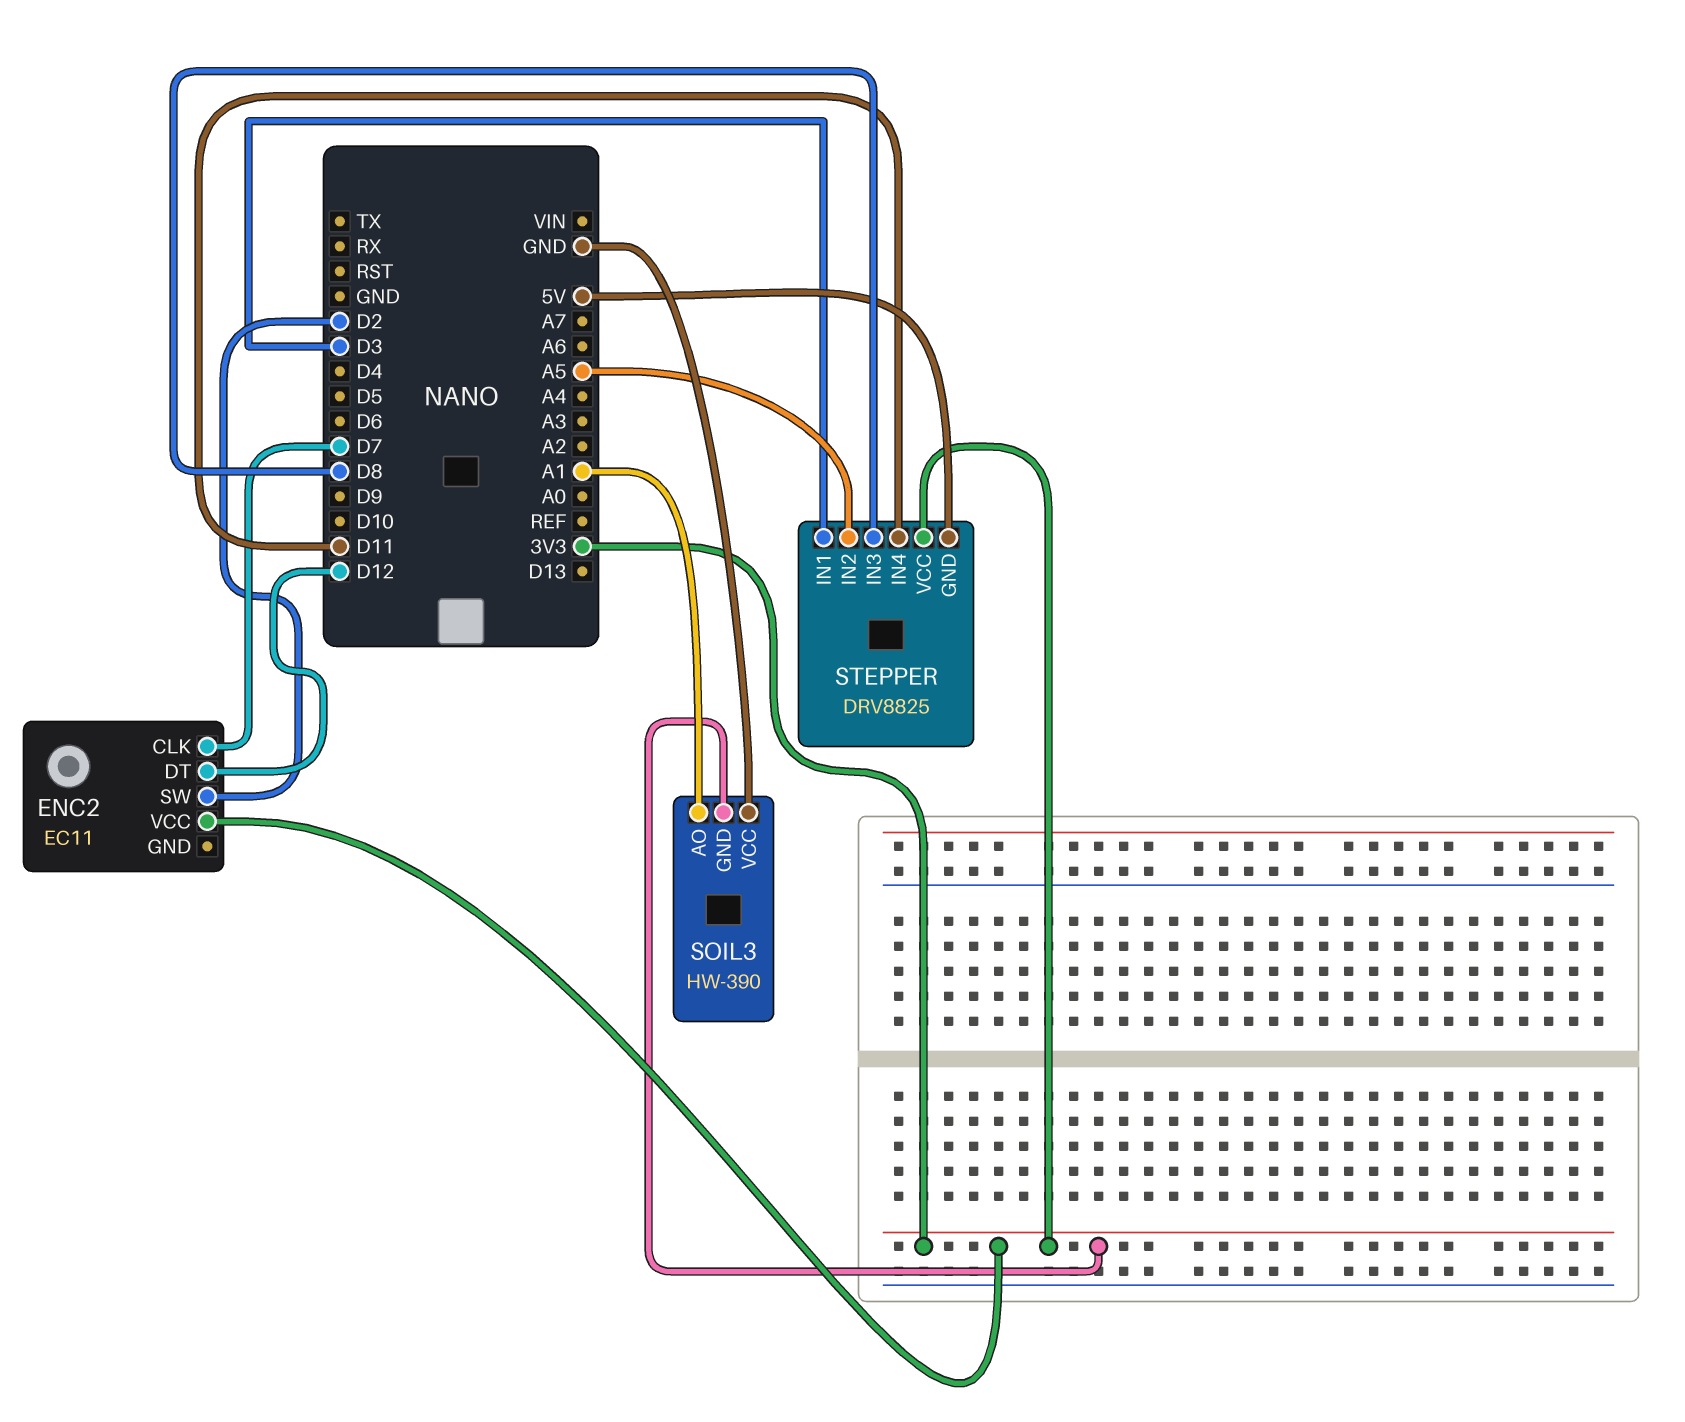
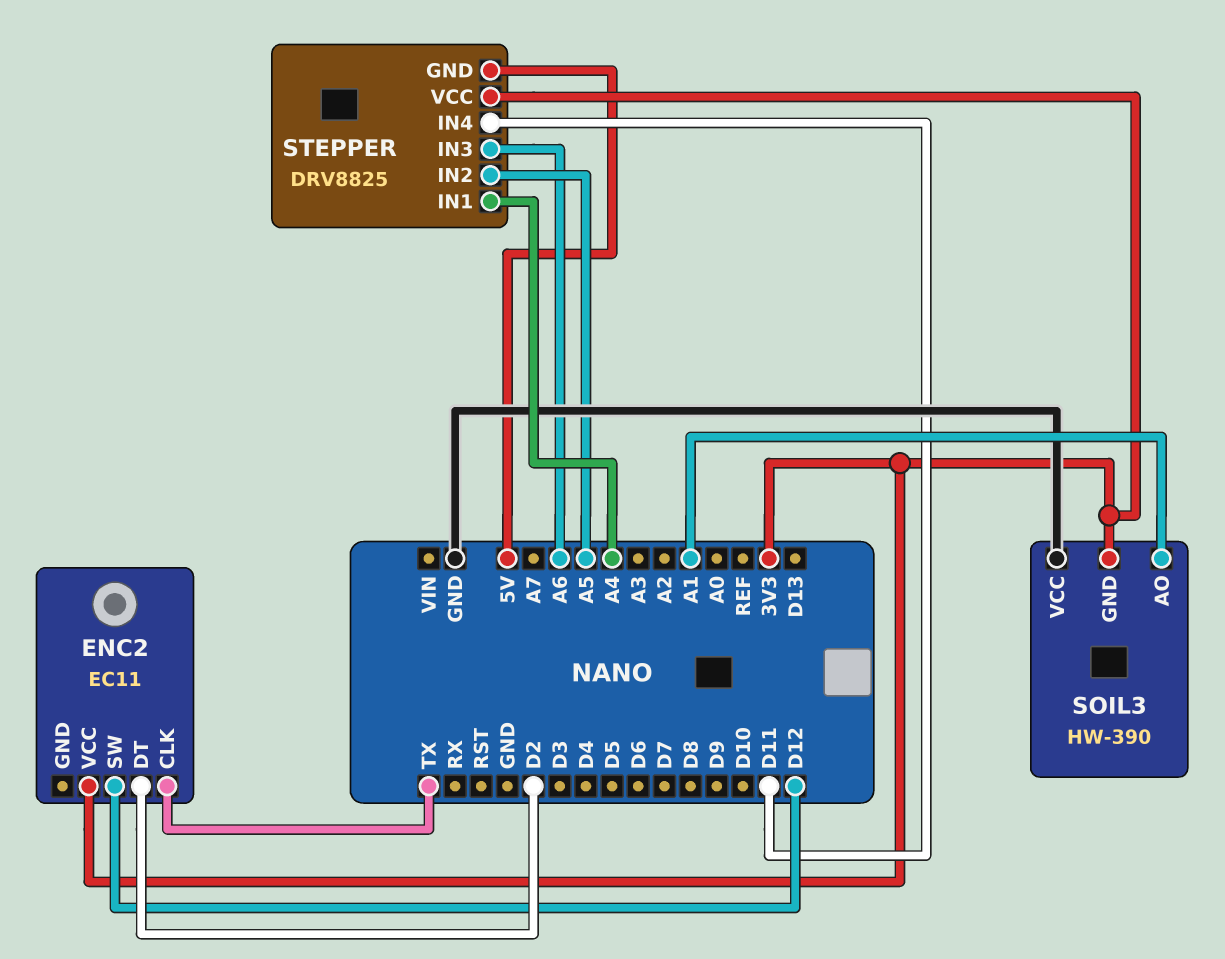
ENC2 pin CLK: D7 -> TX
ENC2 pin DT: D12 -> D2
ENC2 pin SW: D2 -> D12
STEPPER pin IN1: D3 -> A4
STEPPER pin IN3: D8 -> A6

